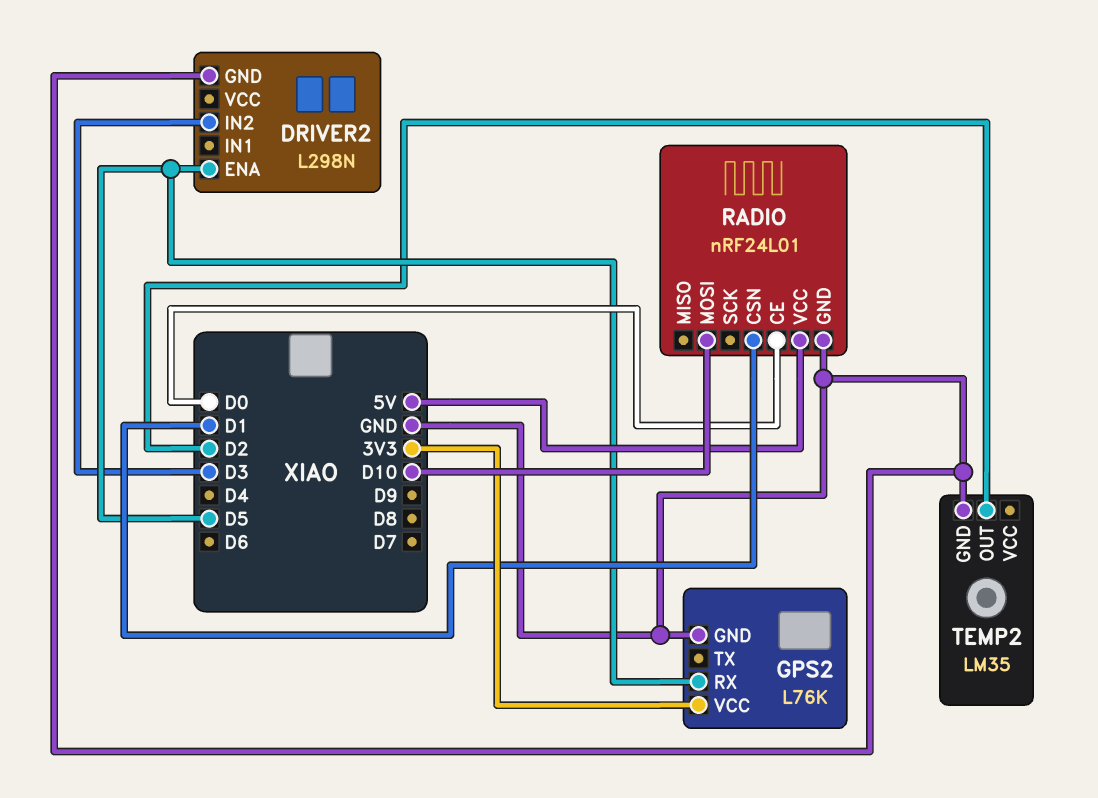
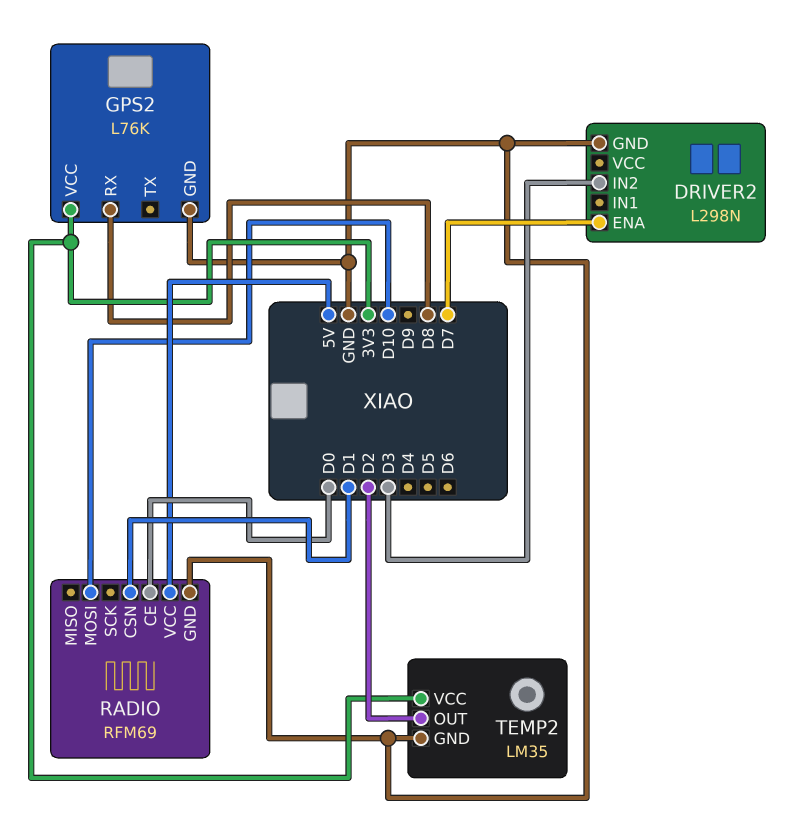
DRIVER2 pin ENA: D5 -> D7
GPS2 pin RX: D5 -> D8
RADIO: nRF24L01 -> RFM69
TEMP2 pin VCC: none -> 3V3

